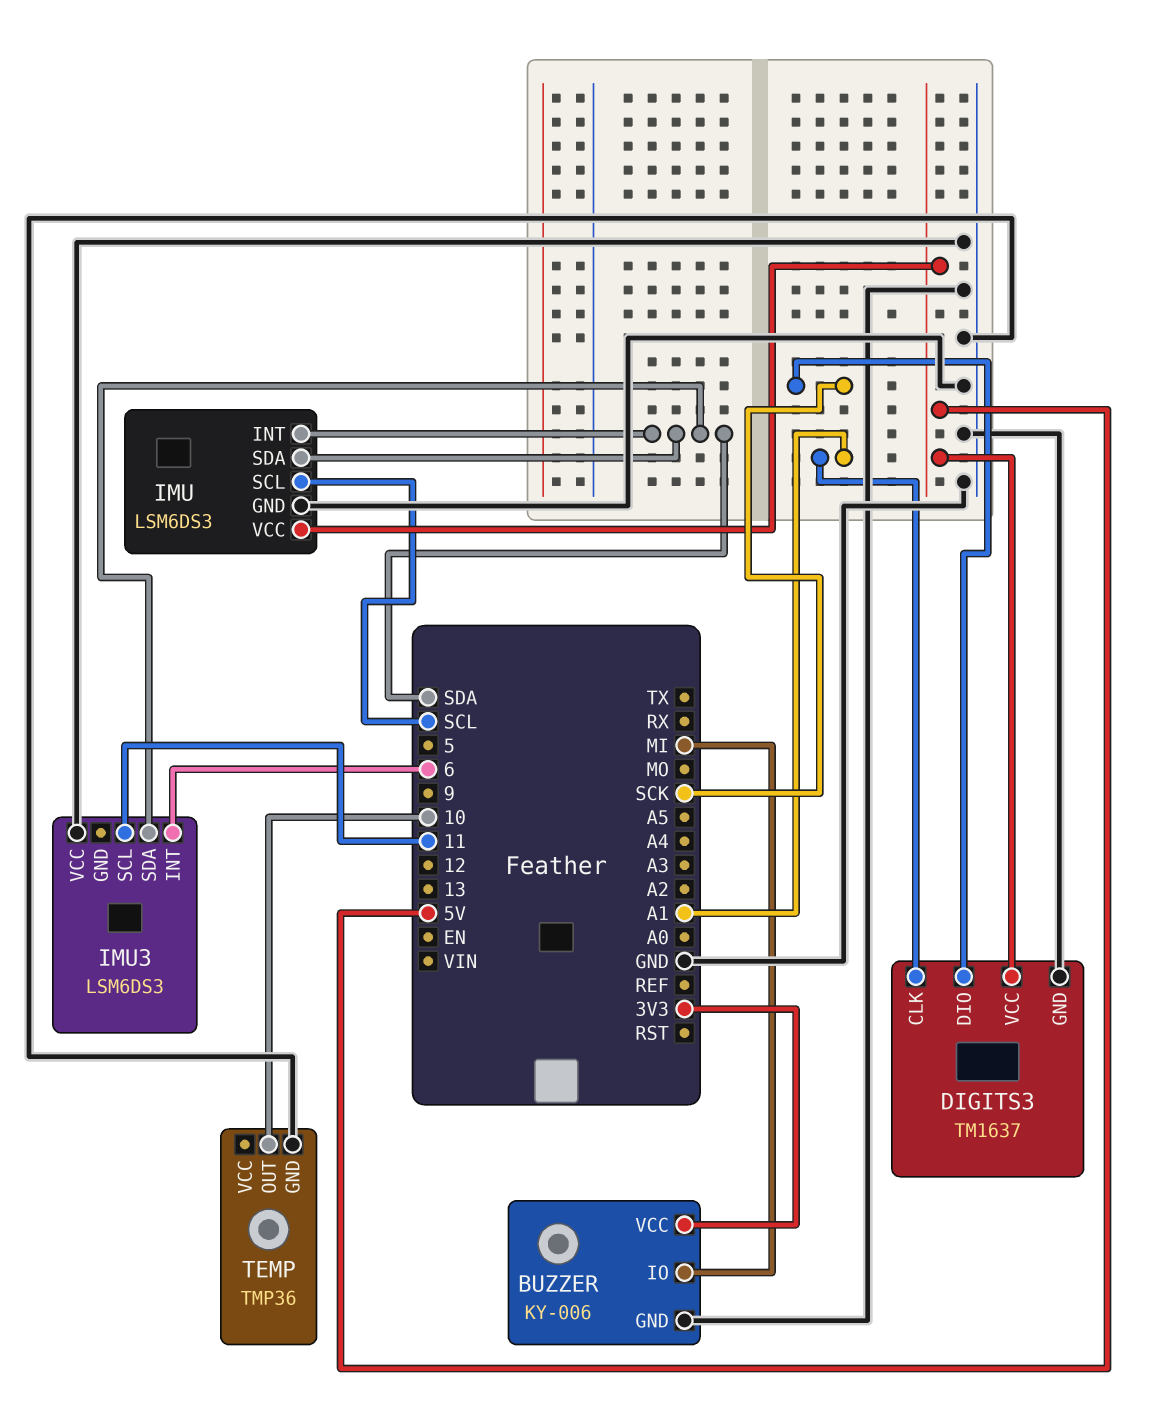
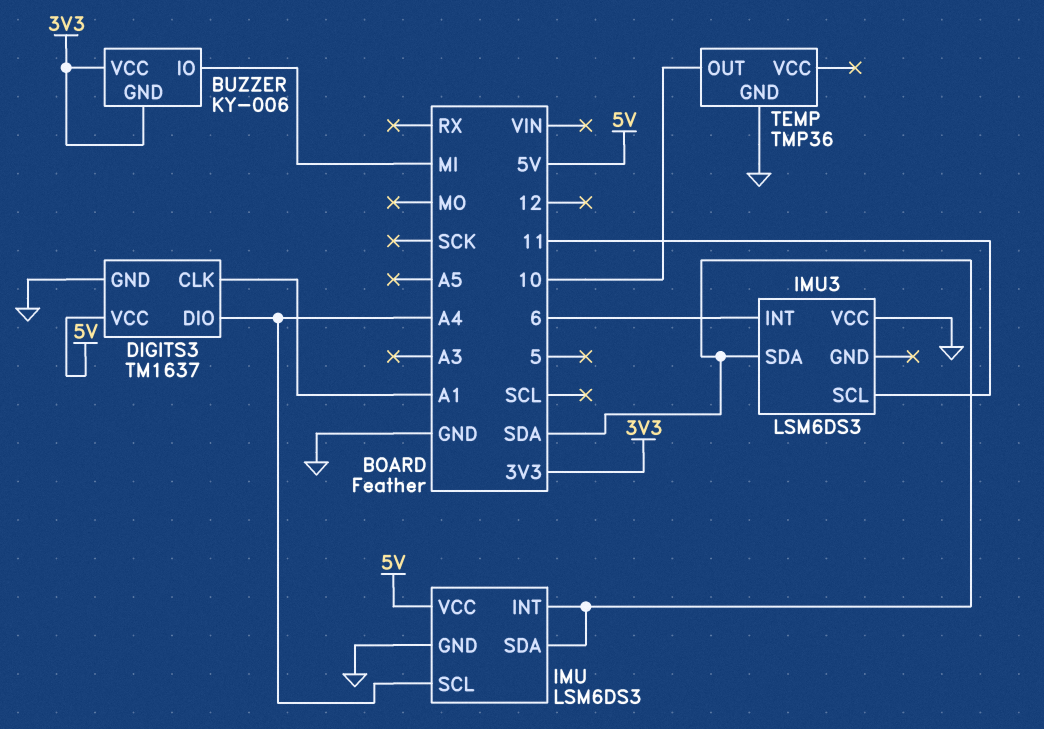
BUZZER pin GND: GND -> 3V3
DIGITS3 pin DIO: SCK -> A4
IMU pin SCL: SCL -> A4

